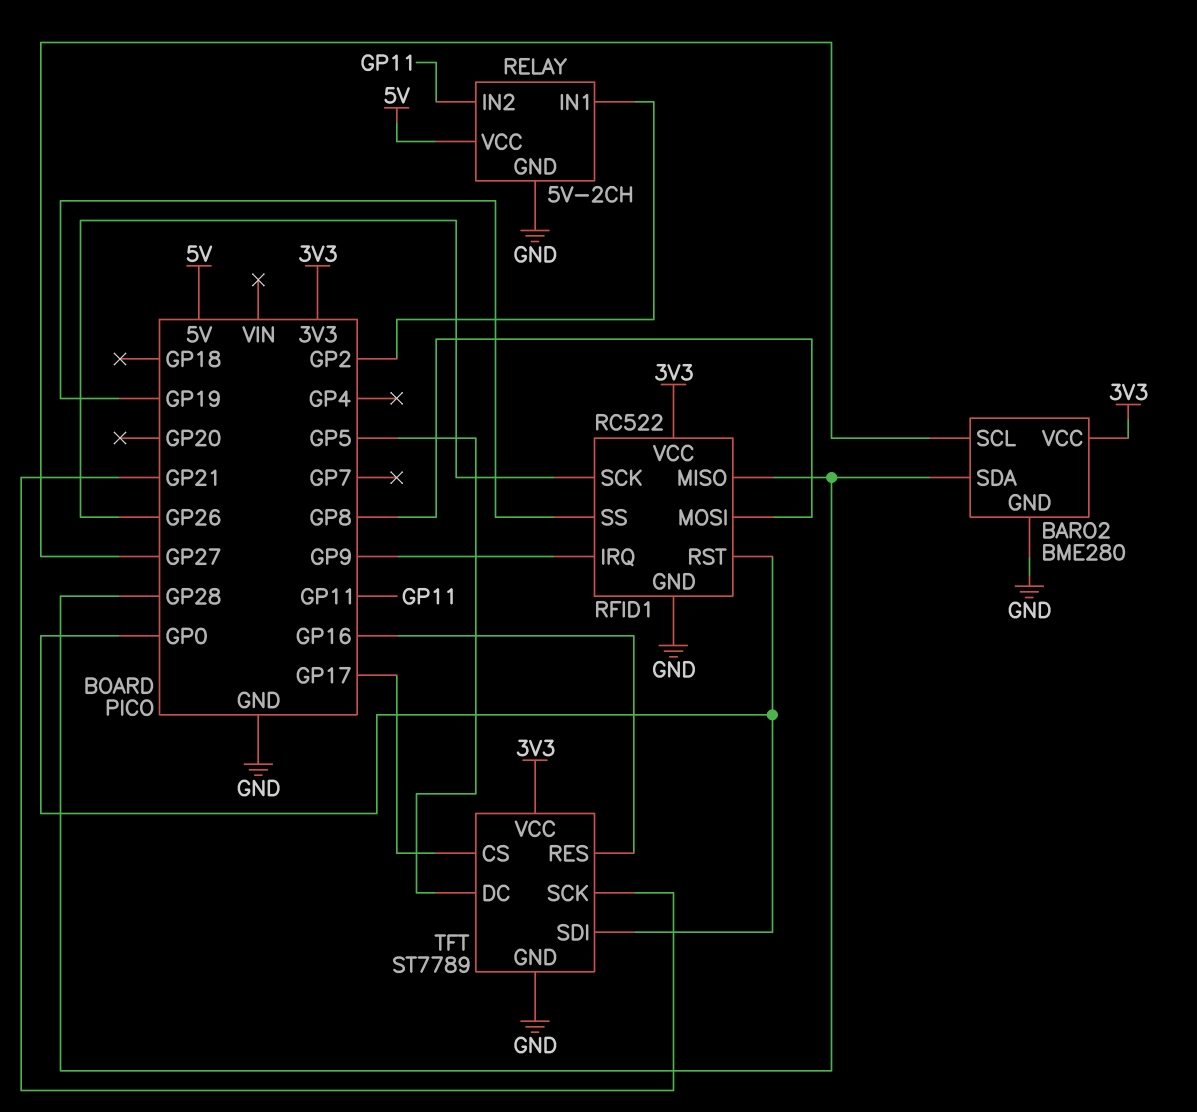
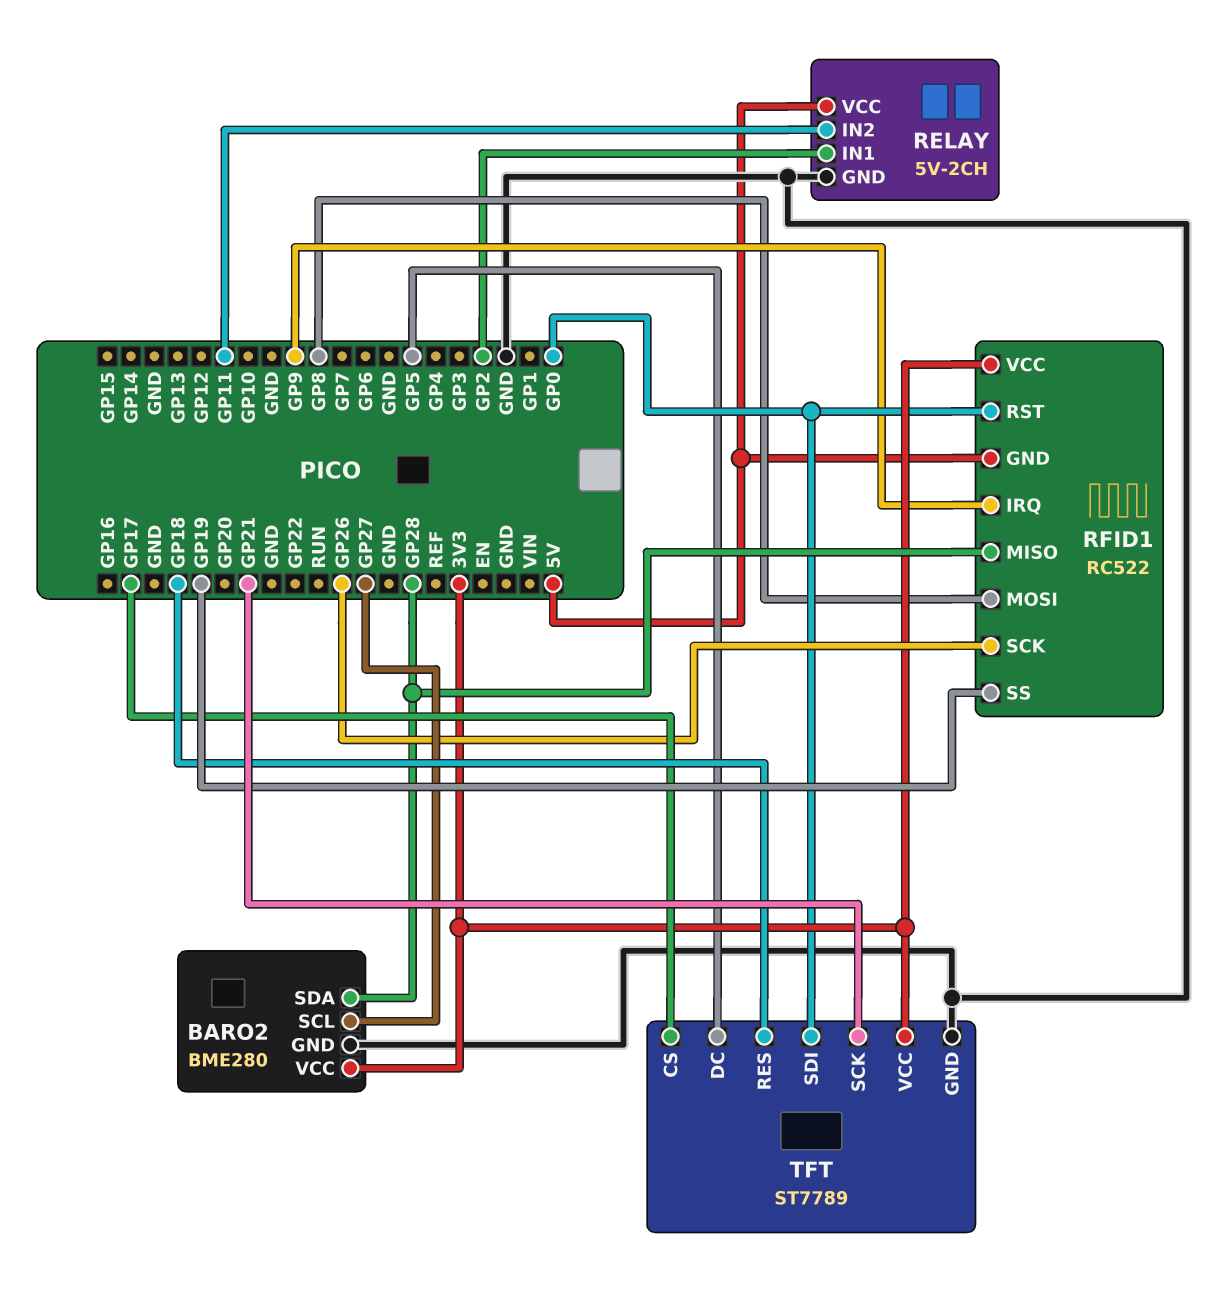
RFID1 pin GND: GND -> 5V
TFT pin RES: GP16 -> GP18

